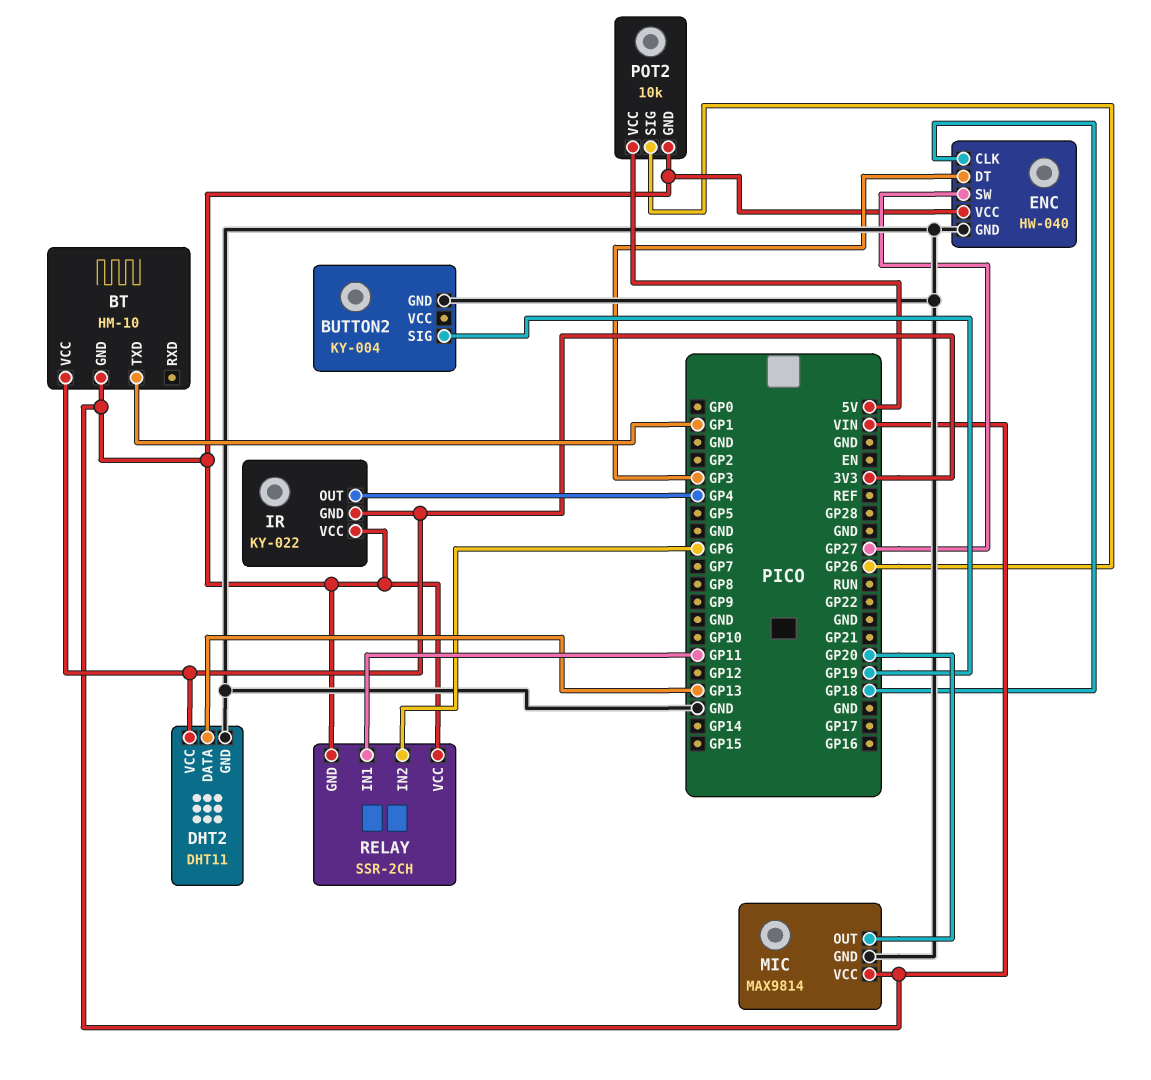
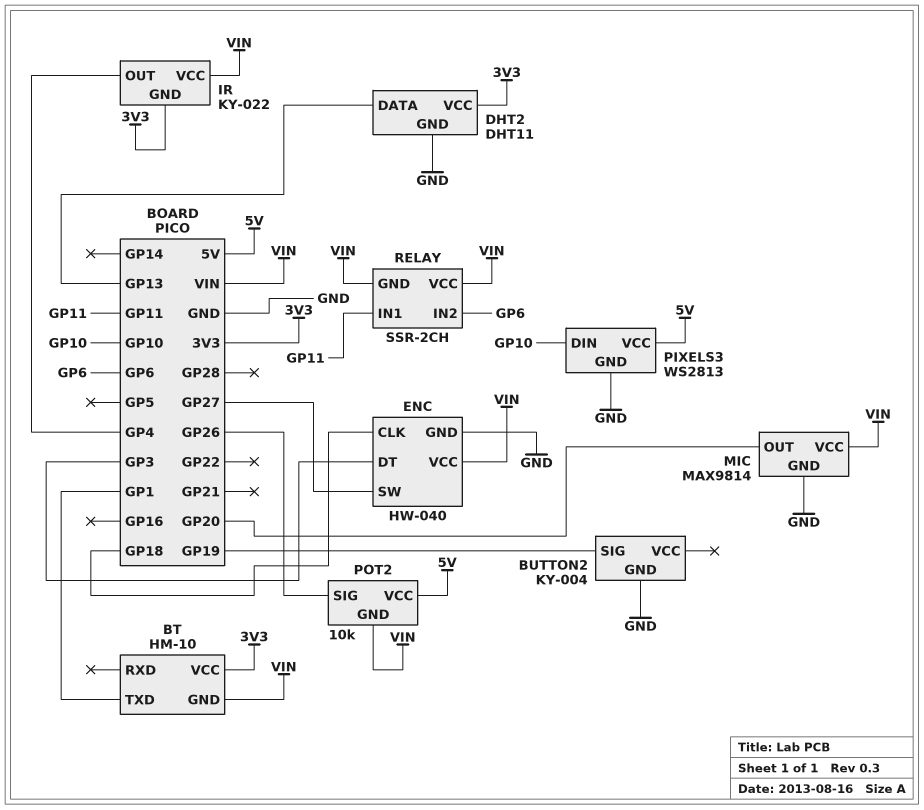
PIXELS3: none -> WS2813
PIXELS3 pin DIN: none -> GP10
PIXELS3 pin GND: none -> GND
PIXELS3 pin VCC: none -> 5V

